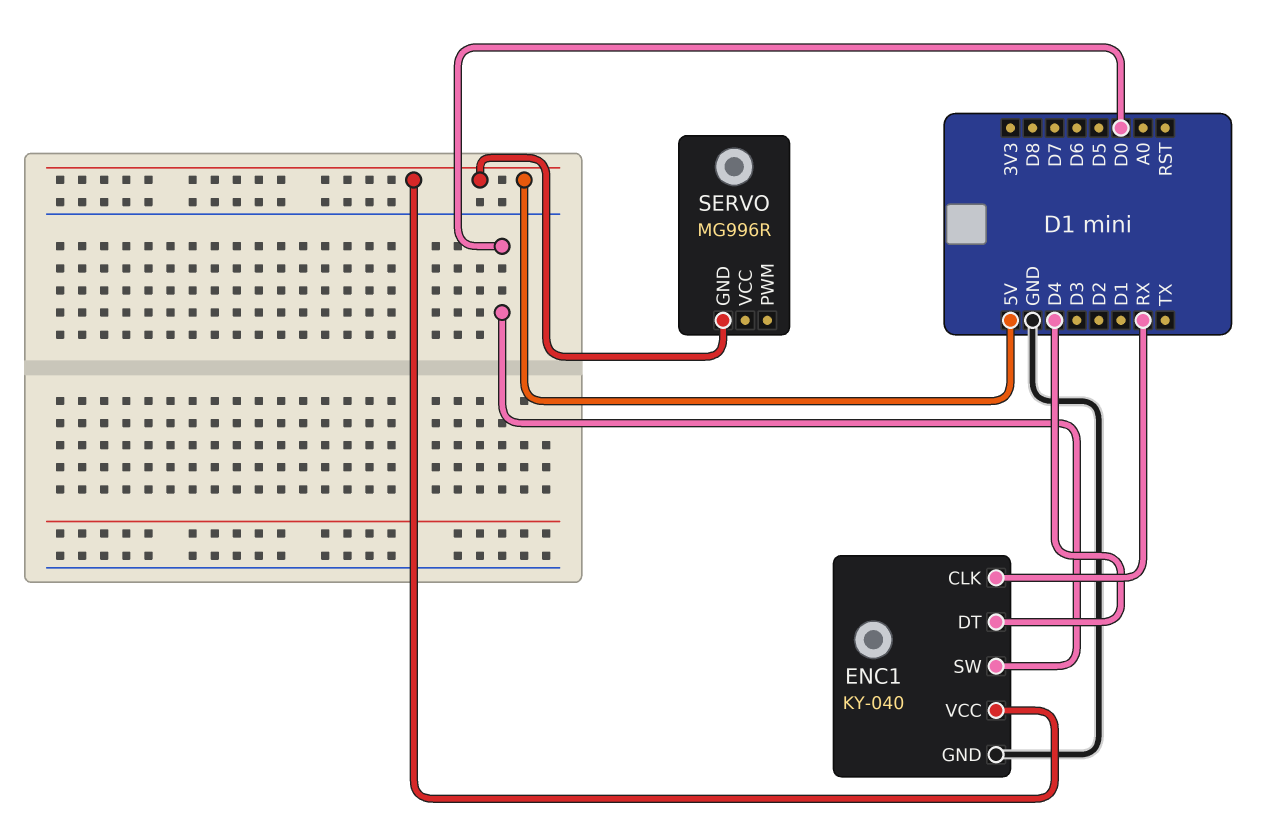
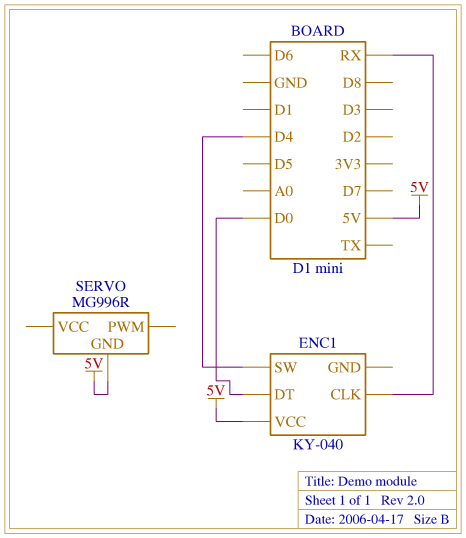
ENC1 pin DT: D4 -> D0
ENC1 pin GND: GND -> none
ENC1 pin SW: D0 -> D4

